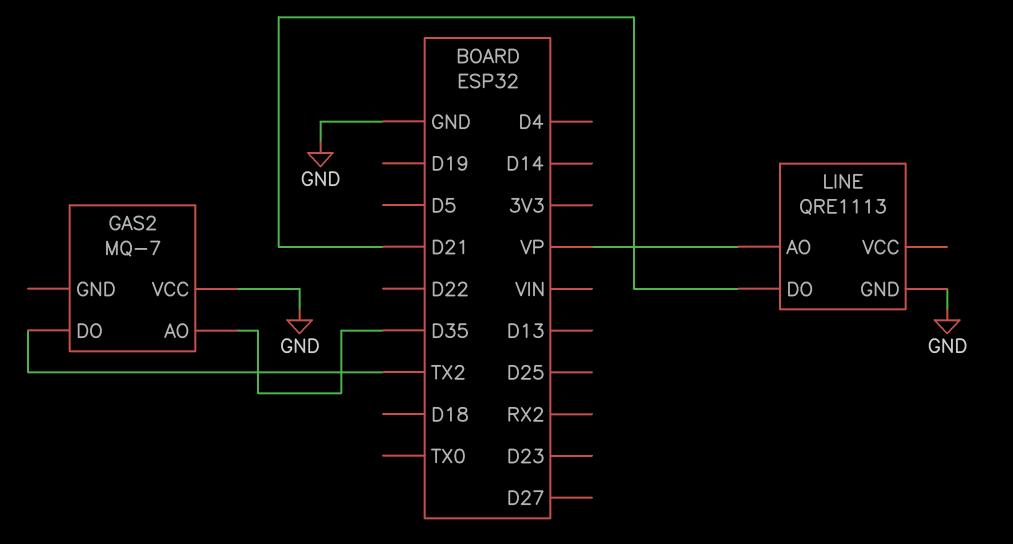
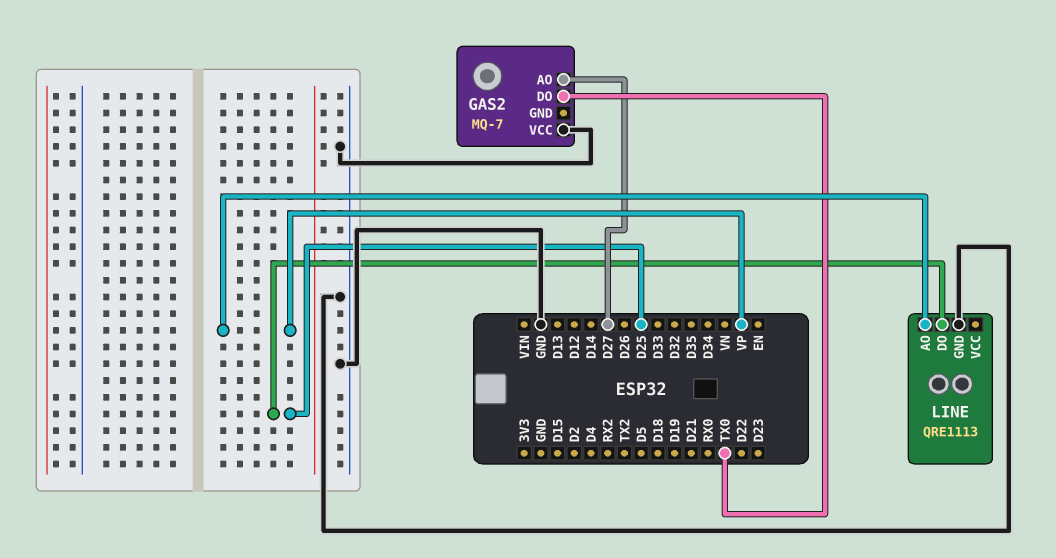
GAS2 pin AO: D35 -> D27
GAS2 pin DO: TX2 -> TX0
LINE pin DO: D21 -> D25

